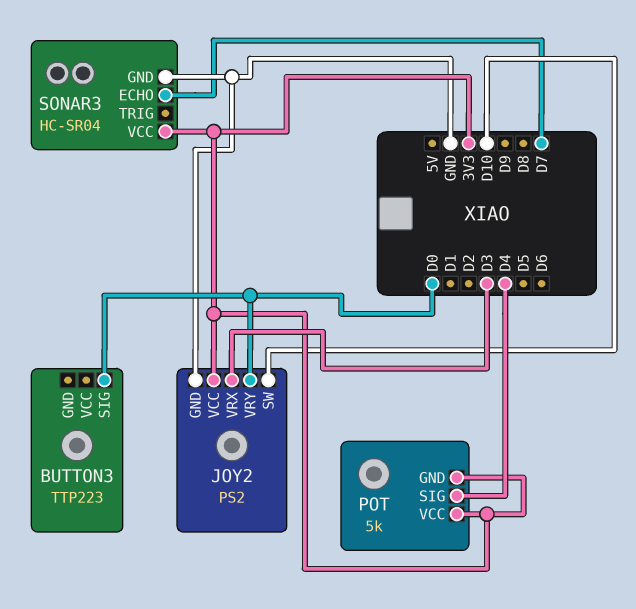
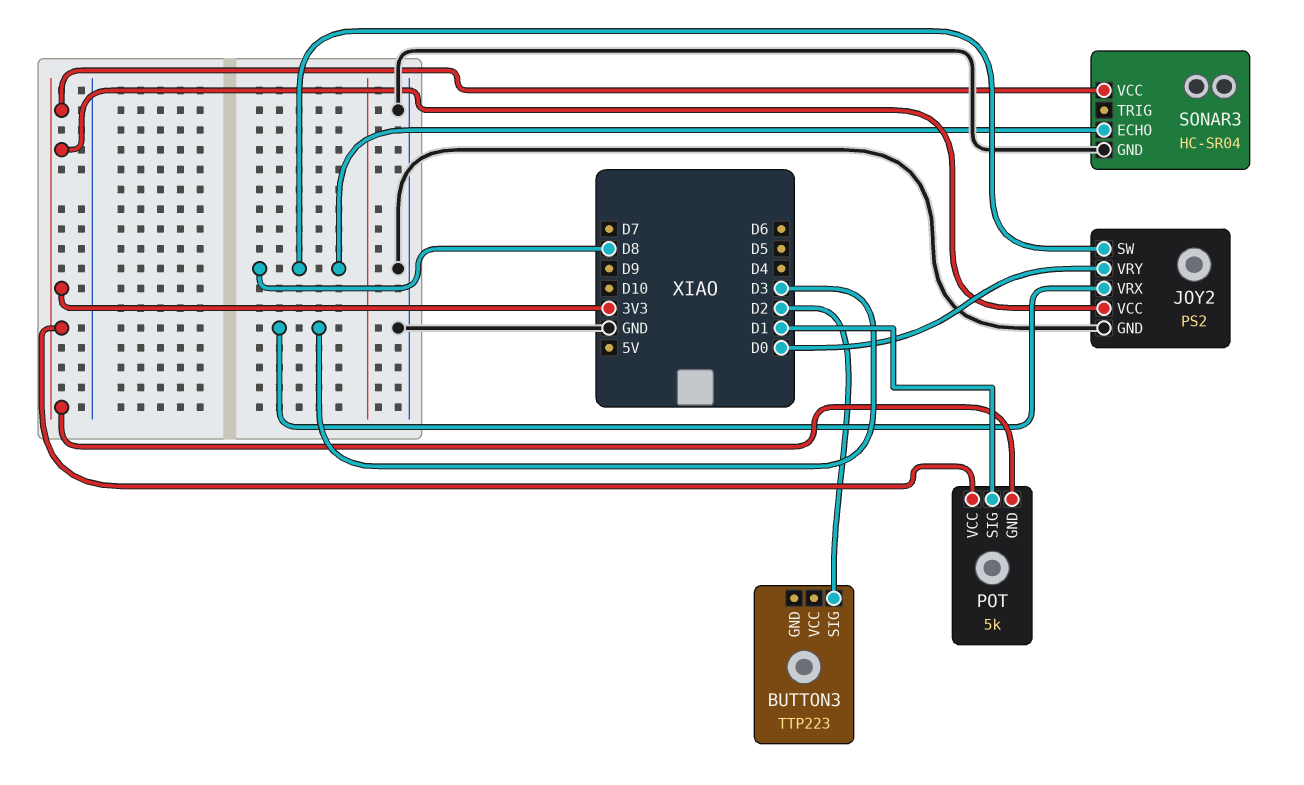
BUTTON3 pin SIG: D0 -> D2
JOY2 pin SW: D10 -> D8
POT pin SIG: D4 -> D1
SONAR3 pin ECHO: D7 -> D8

